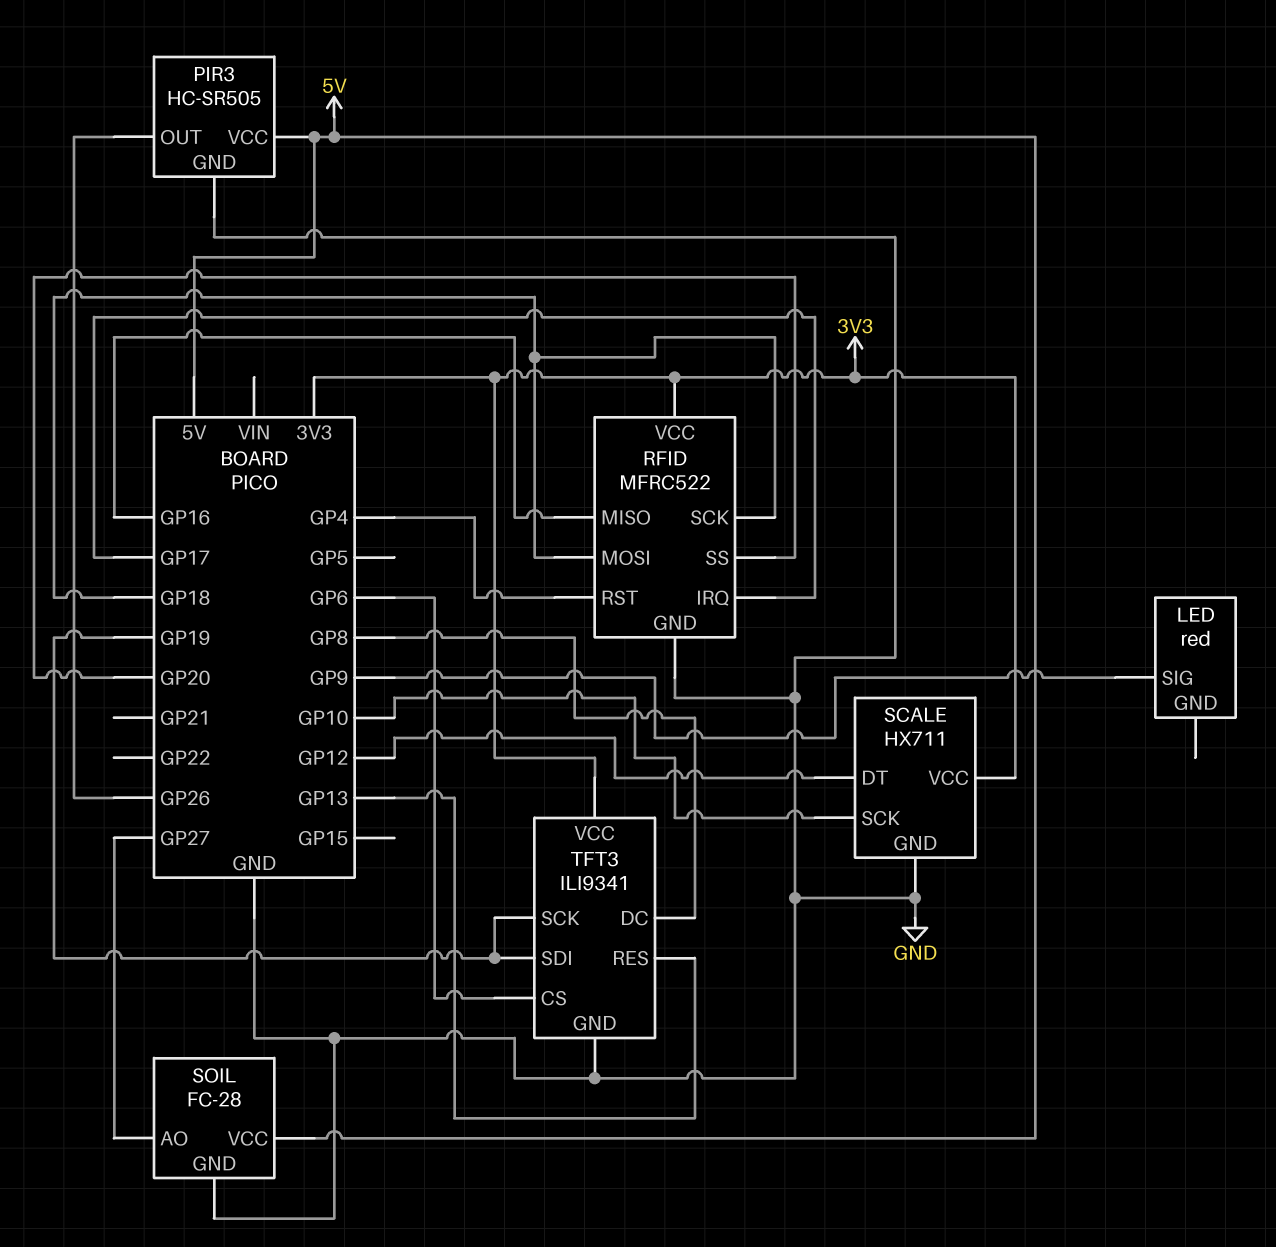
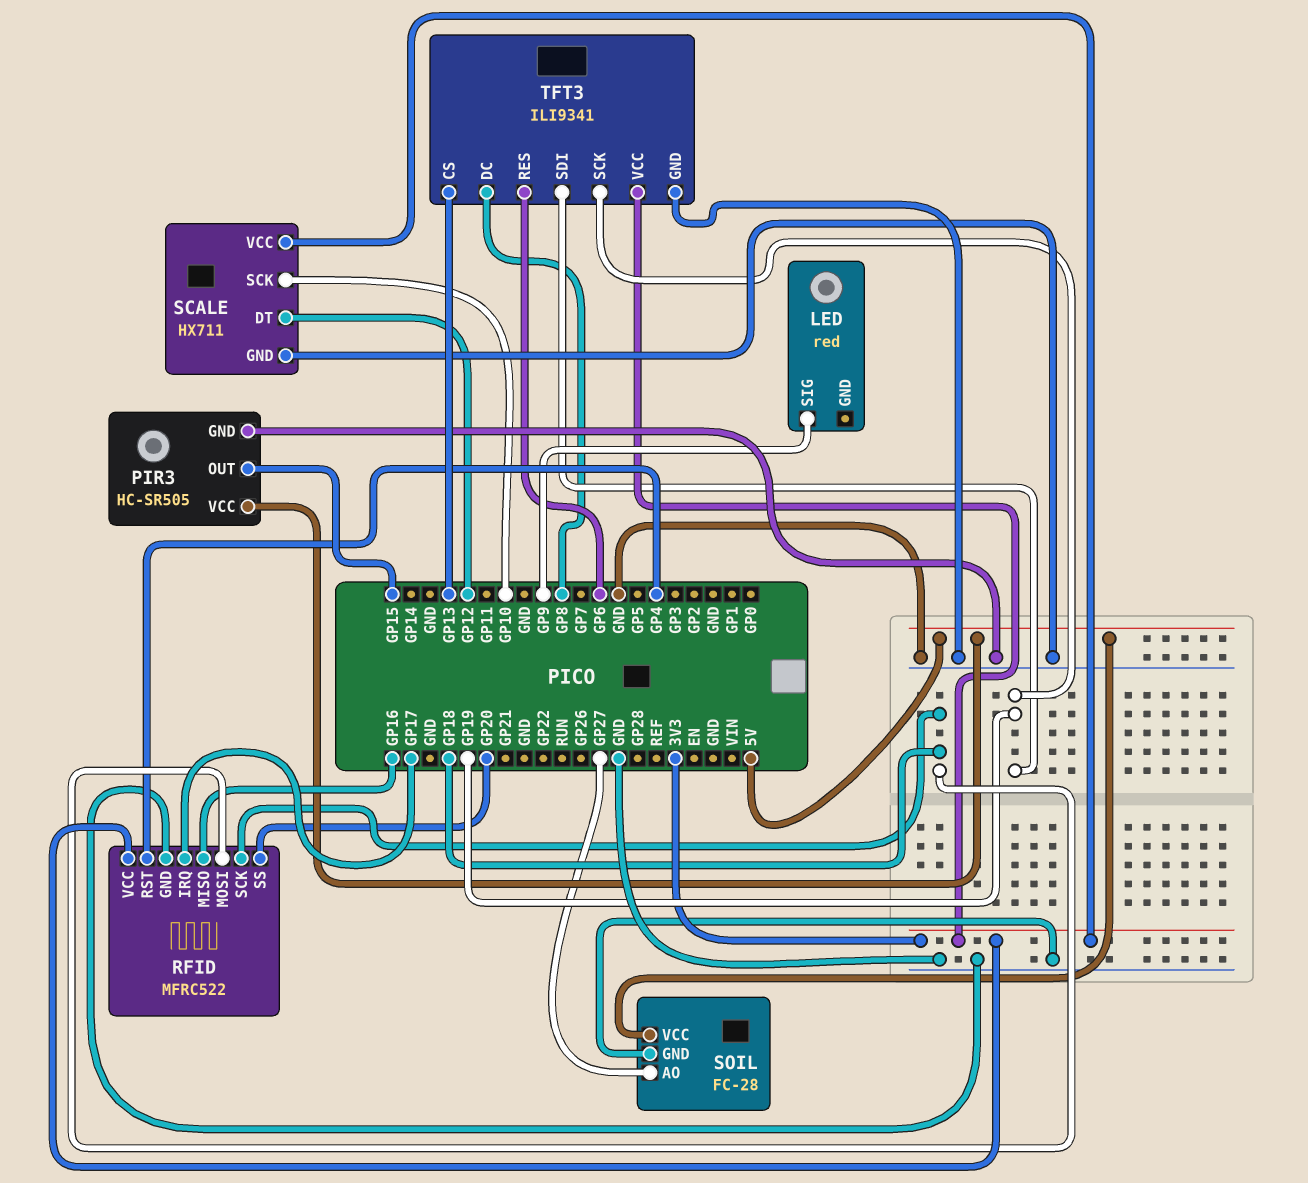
PIR3 pin OUT: GP26 -> GP15
TFT3 pin CS: GP6 -> GP13
TFT3 pin RES: GP13 -> GP6

